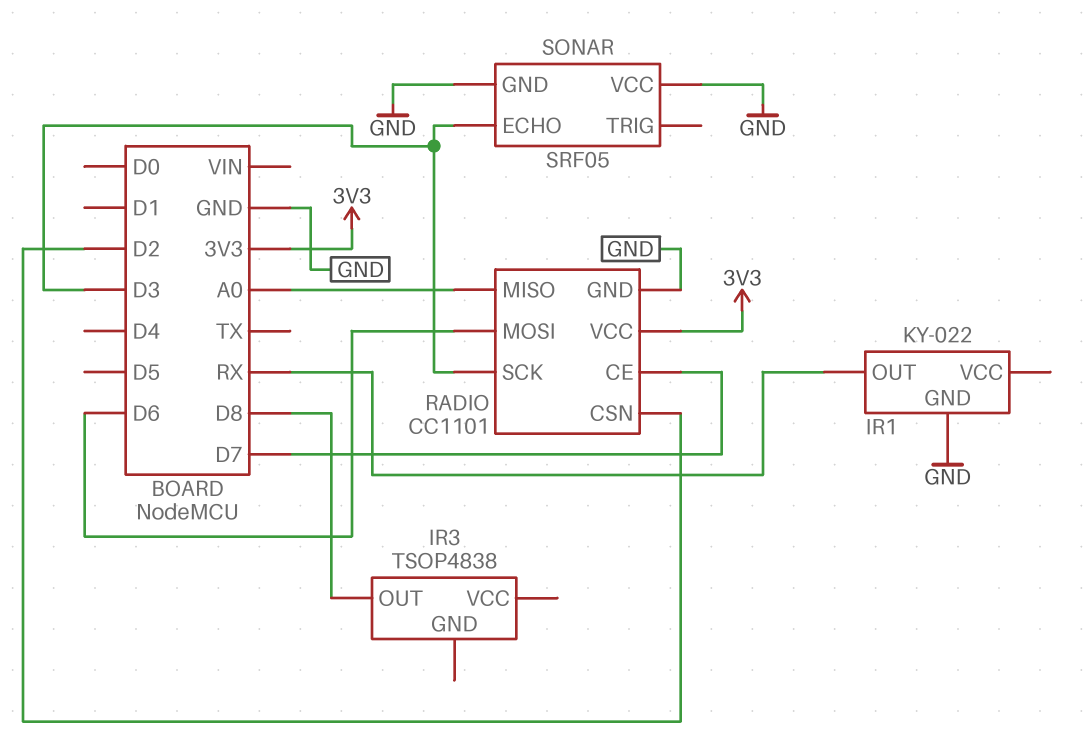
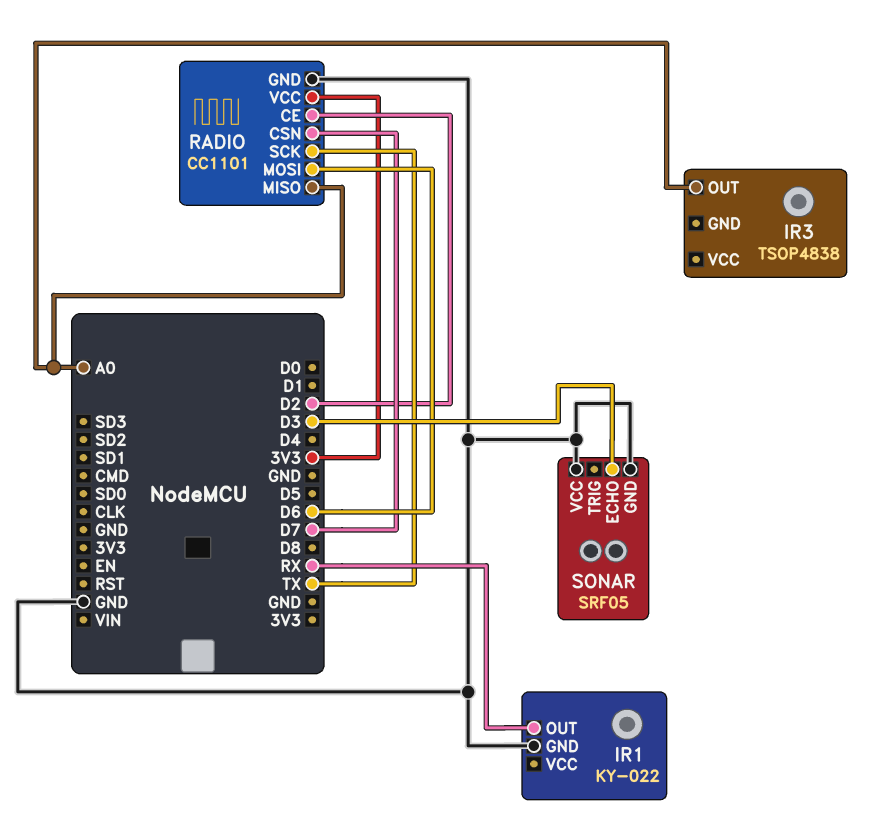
IR3 pin OUT: D8 -> A0
RADIO pin CE: D7 -> D2
RADIO pin CSN: D2 -> D7
RADIO pin SCK: D3 -> TX

